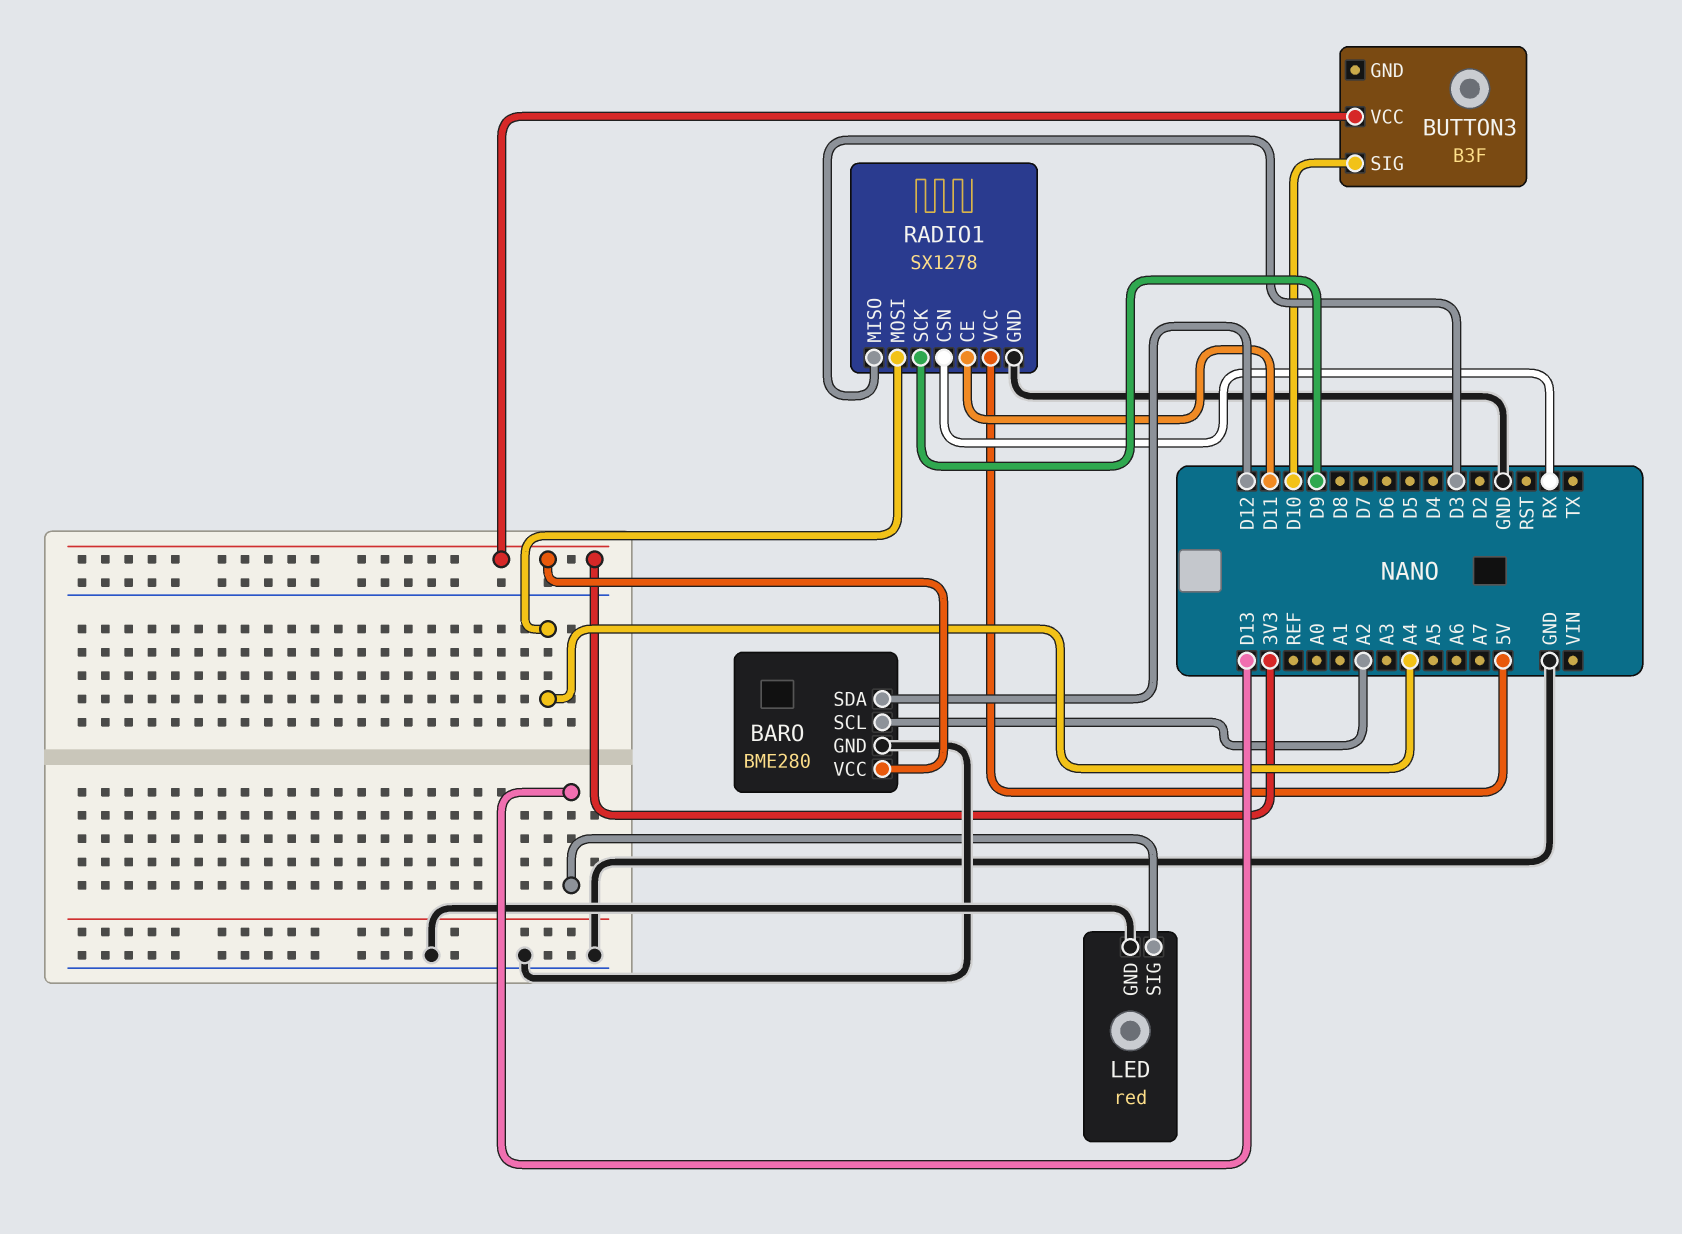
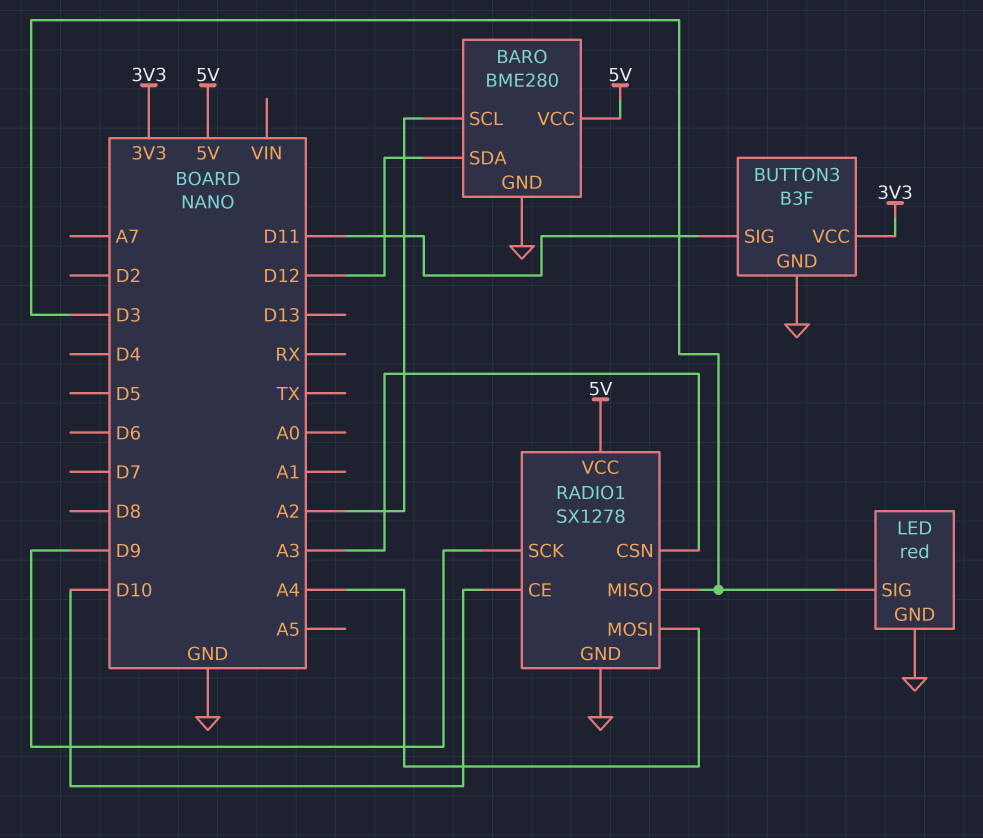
BARO pin VCC: 3V3 -> 5V
BUTTON3 pin GND: none -> GND
BUTTON3 pin SIG: D10 -> D11
LED pin SIG: D13 -> D3
RADIO1 pin CE: D11 -> D10
RADIO1 pin CSN: RX -> A3

